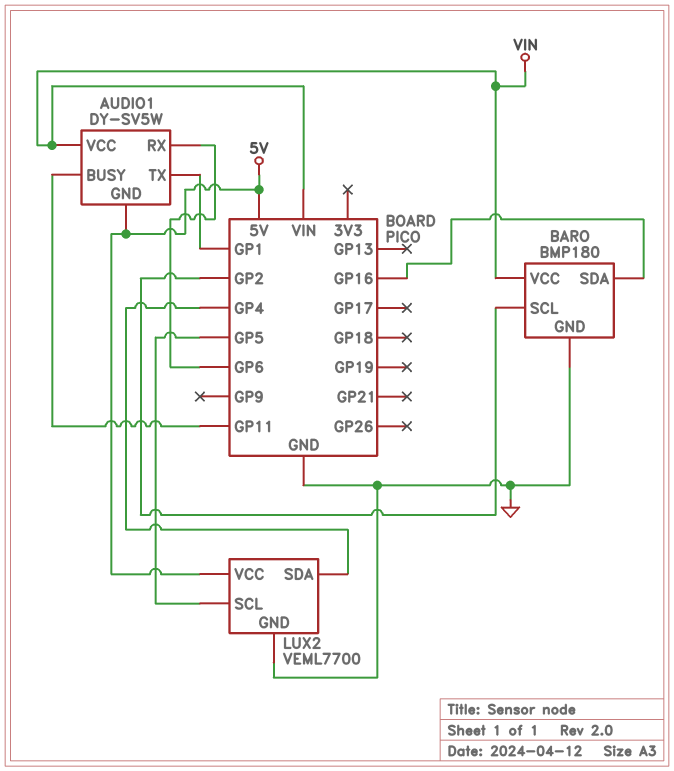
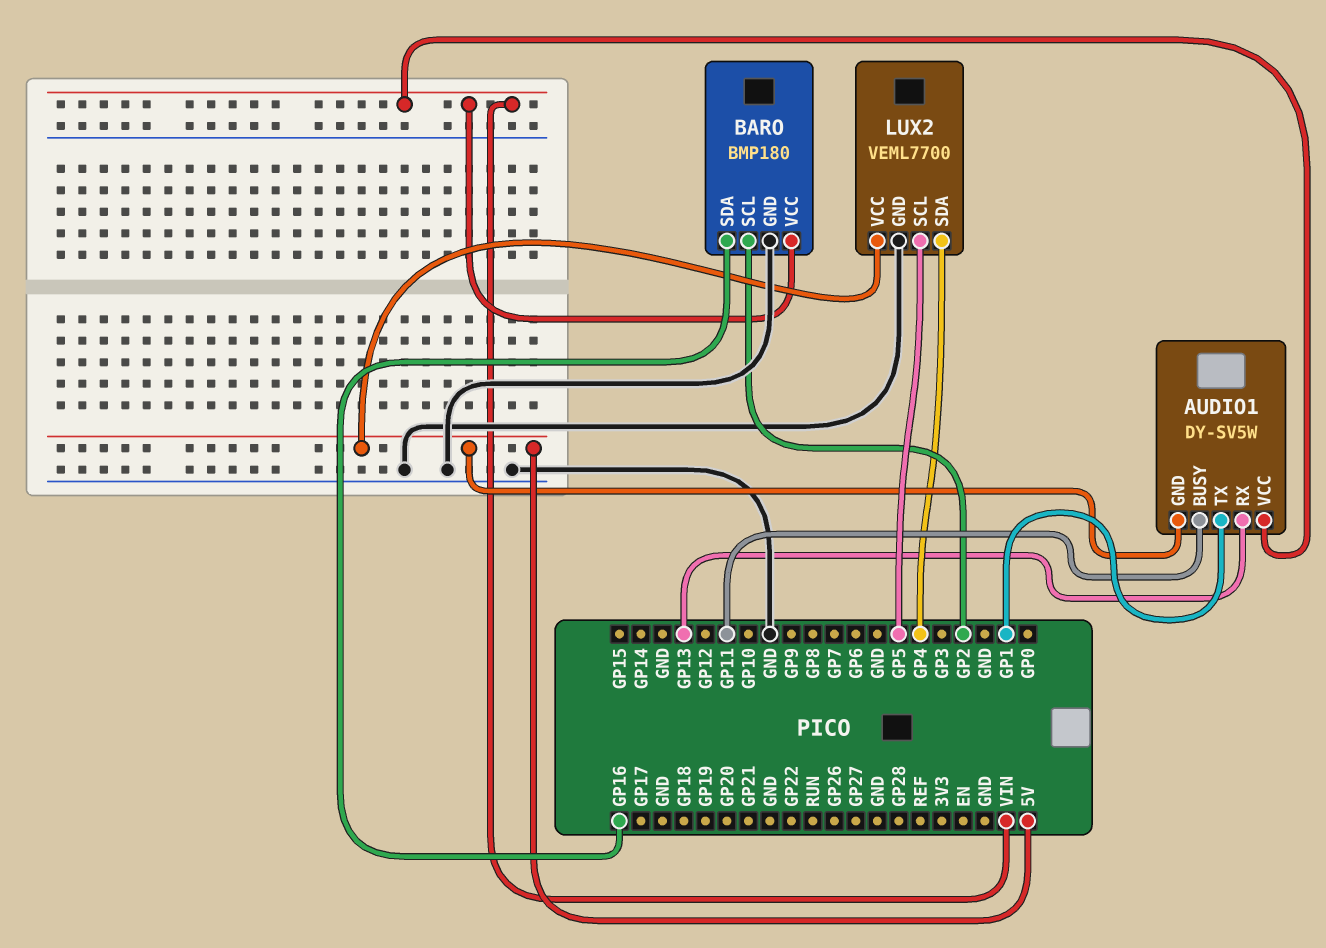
AUDIO1 pin RX: GP6 -> GP13

